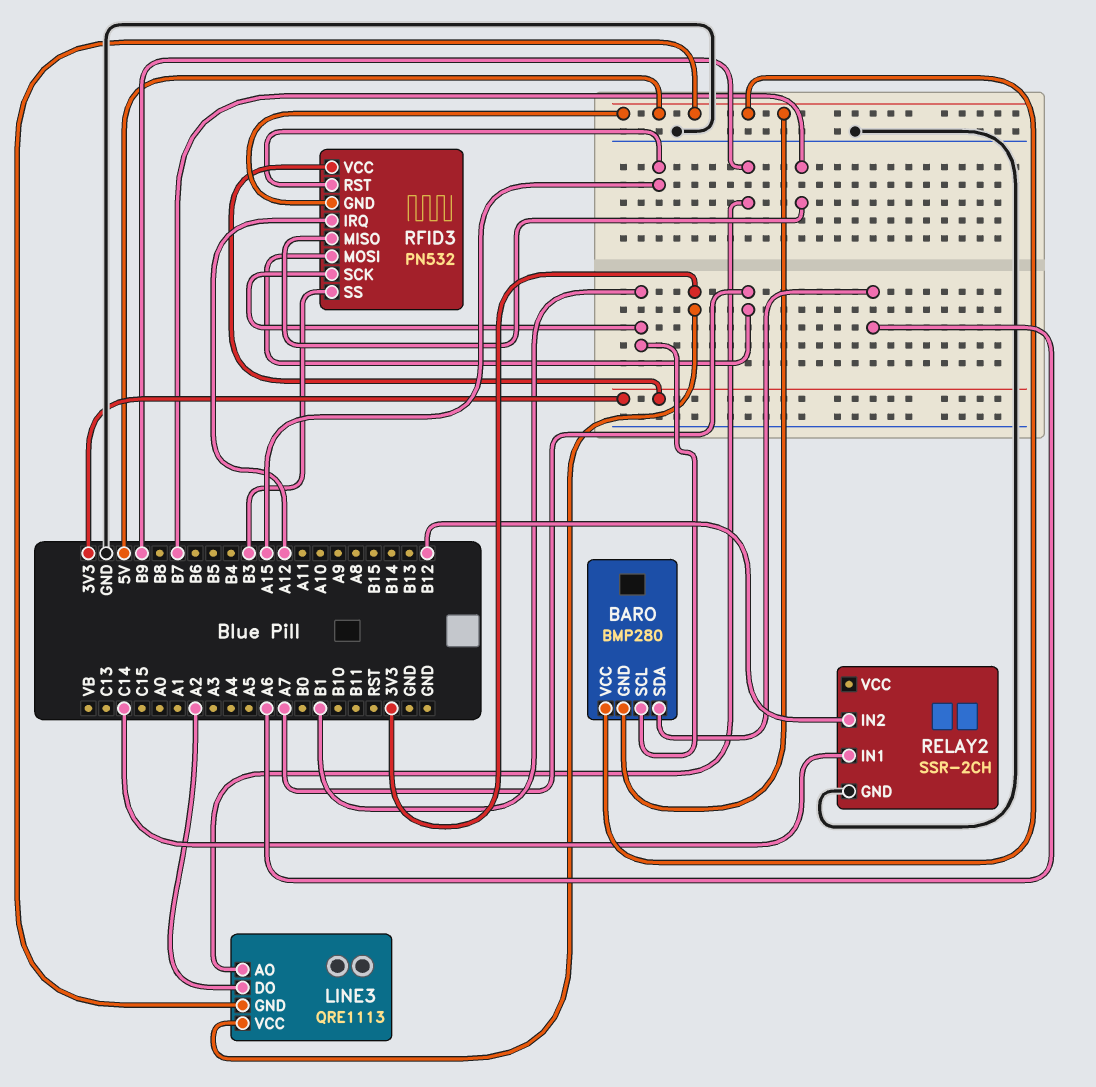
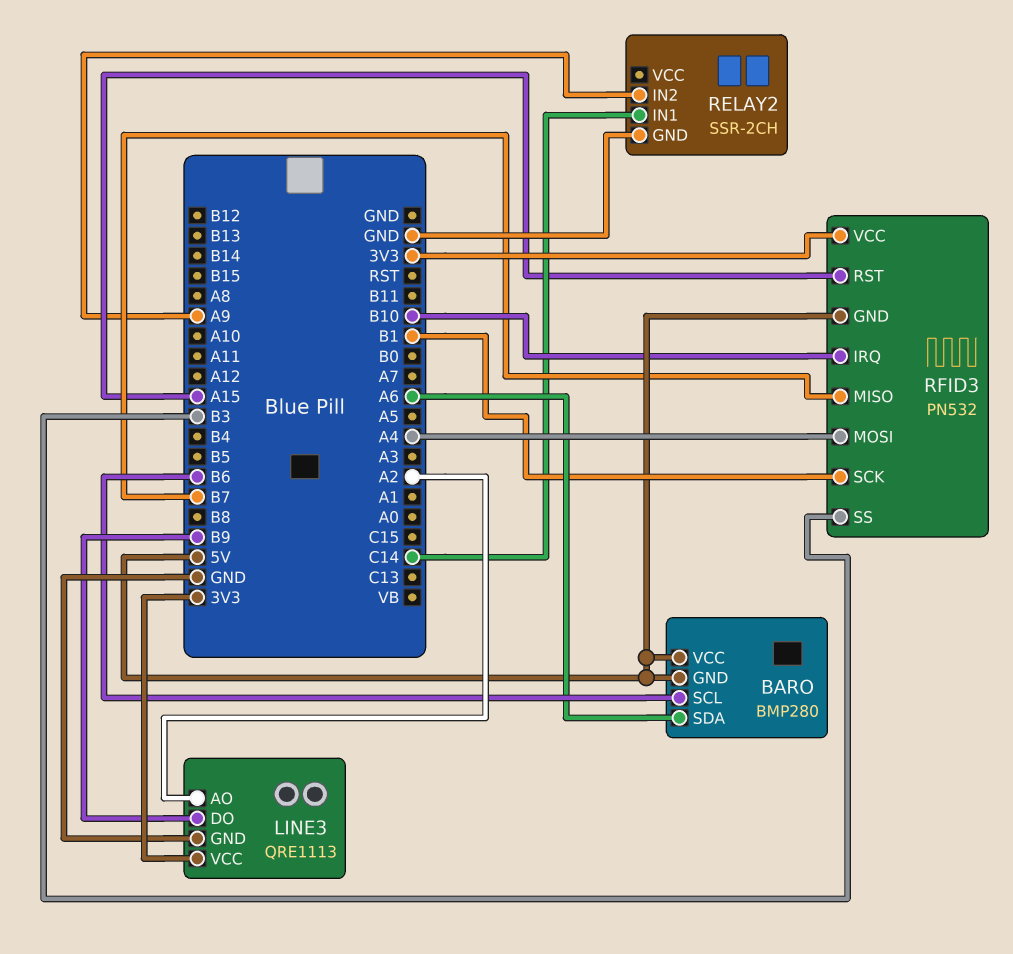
BARO pin SCL: B1 -> B6
LINE3 pin AO: B9 -> A2
LINE3 pin DO: A2 -> B9
LINE3 pin GND: 5V -> GND
RELAY2 pin IN2: B12 -> A9
RFID3 pin IRQ: A12 -> B10
RFID3 pin MOSI: A7 -> A4

